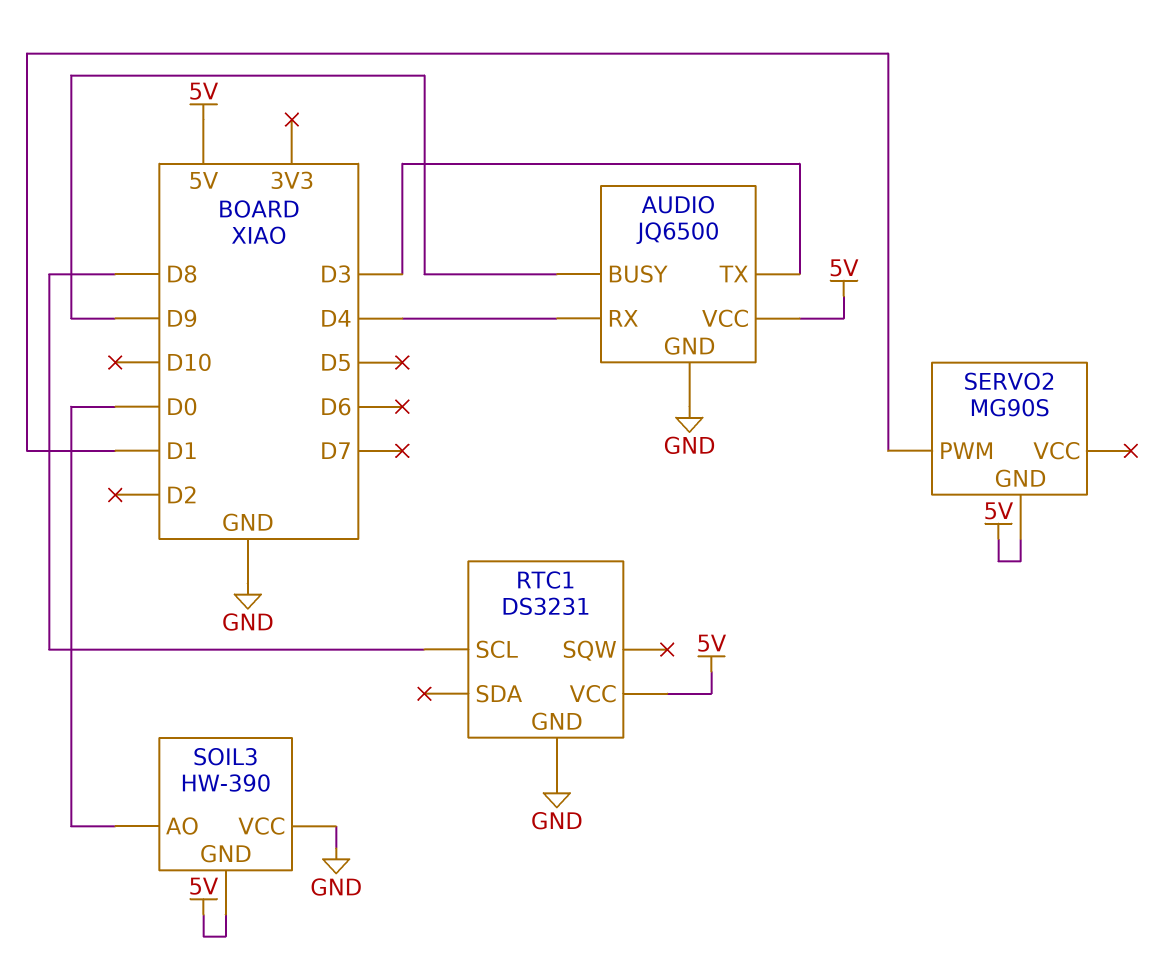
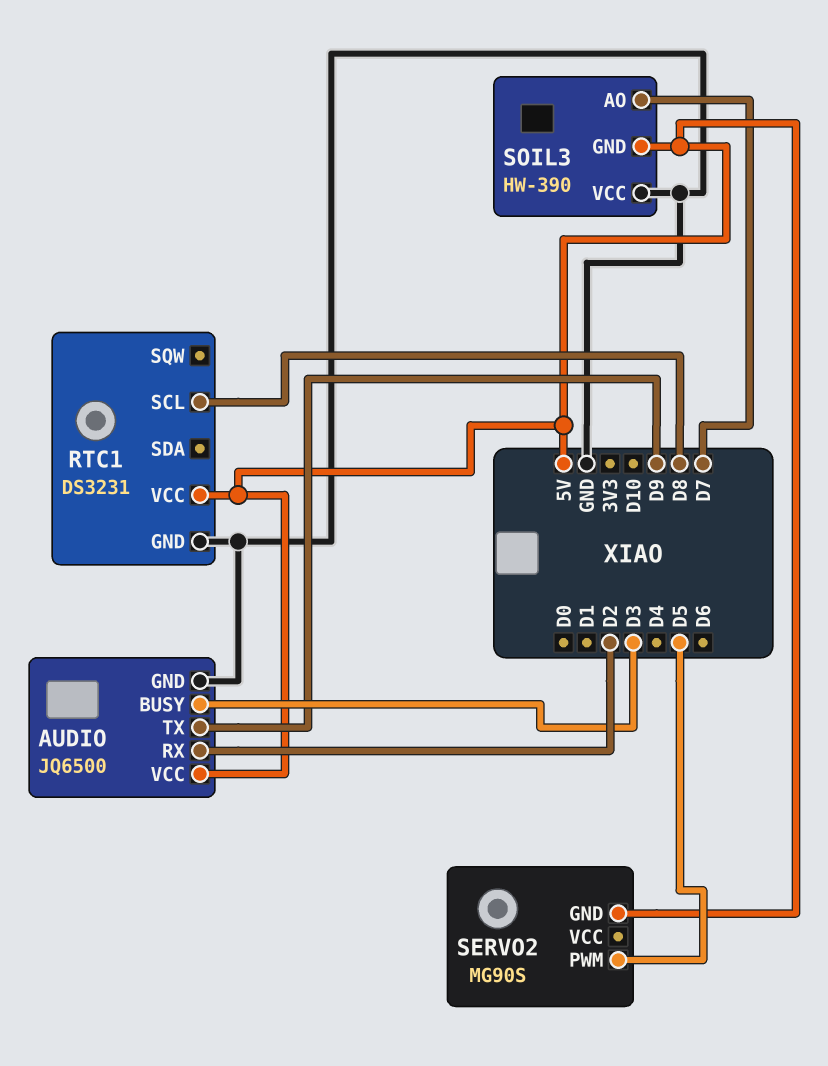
AUDIO pin BUSY: D9 -> D3
AUDIO pin RX: D4 -> D2
AUDIO pin TX: D3 -> D9
SERVO2 pin PWM: D1 -> D5
SOIL3 pin AO: D0 -> D7

